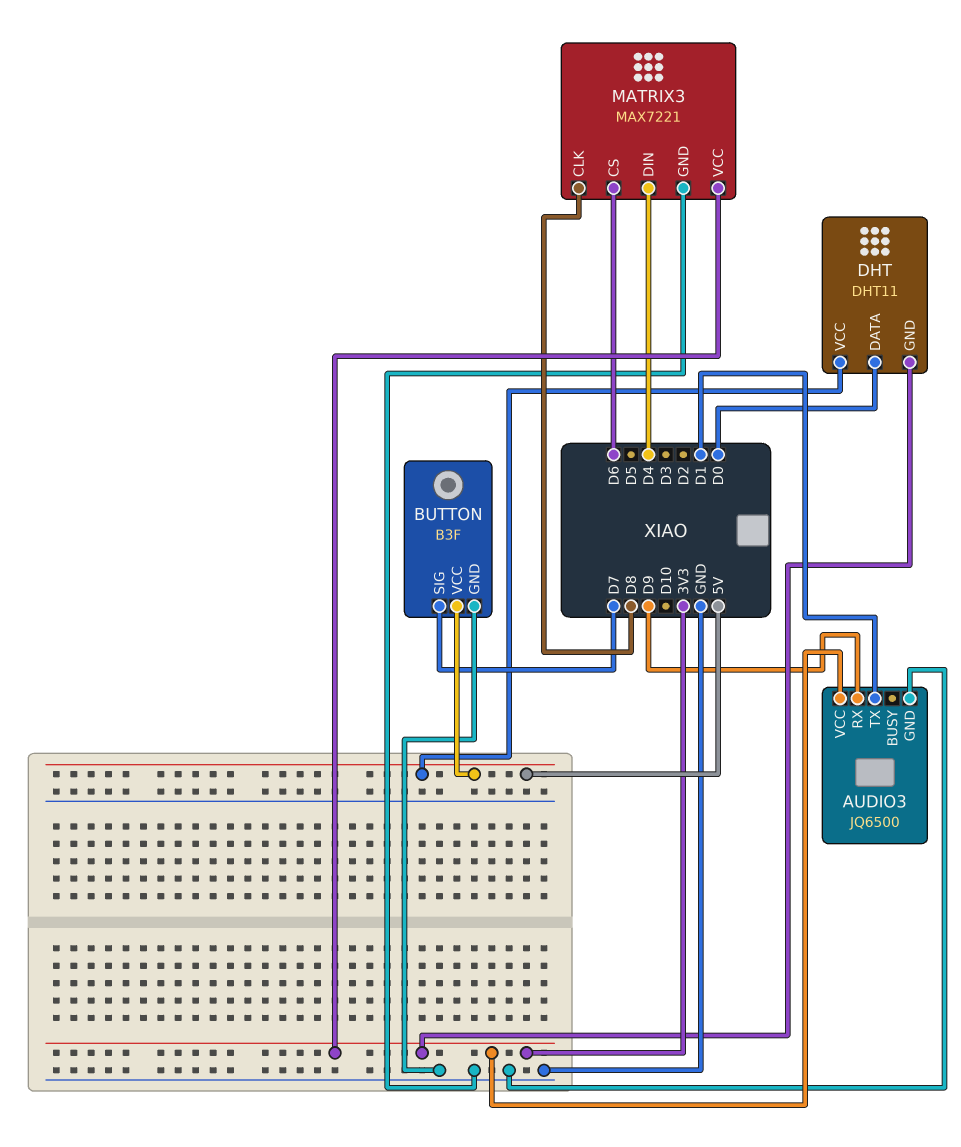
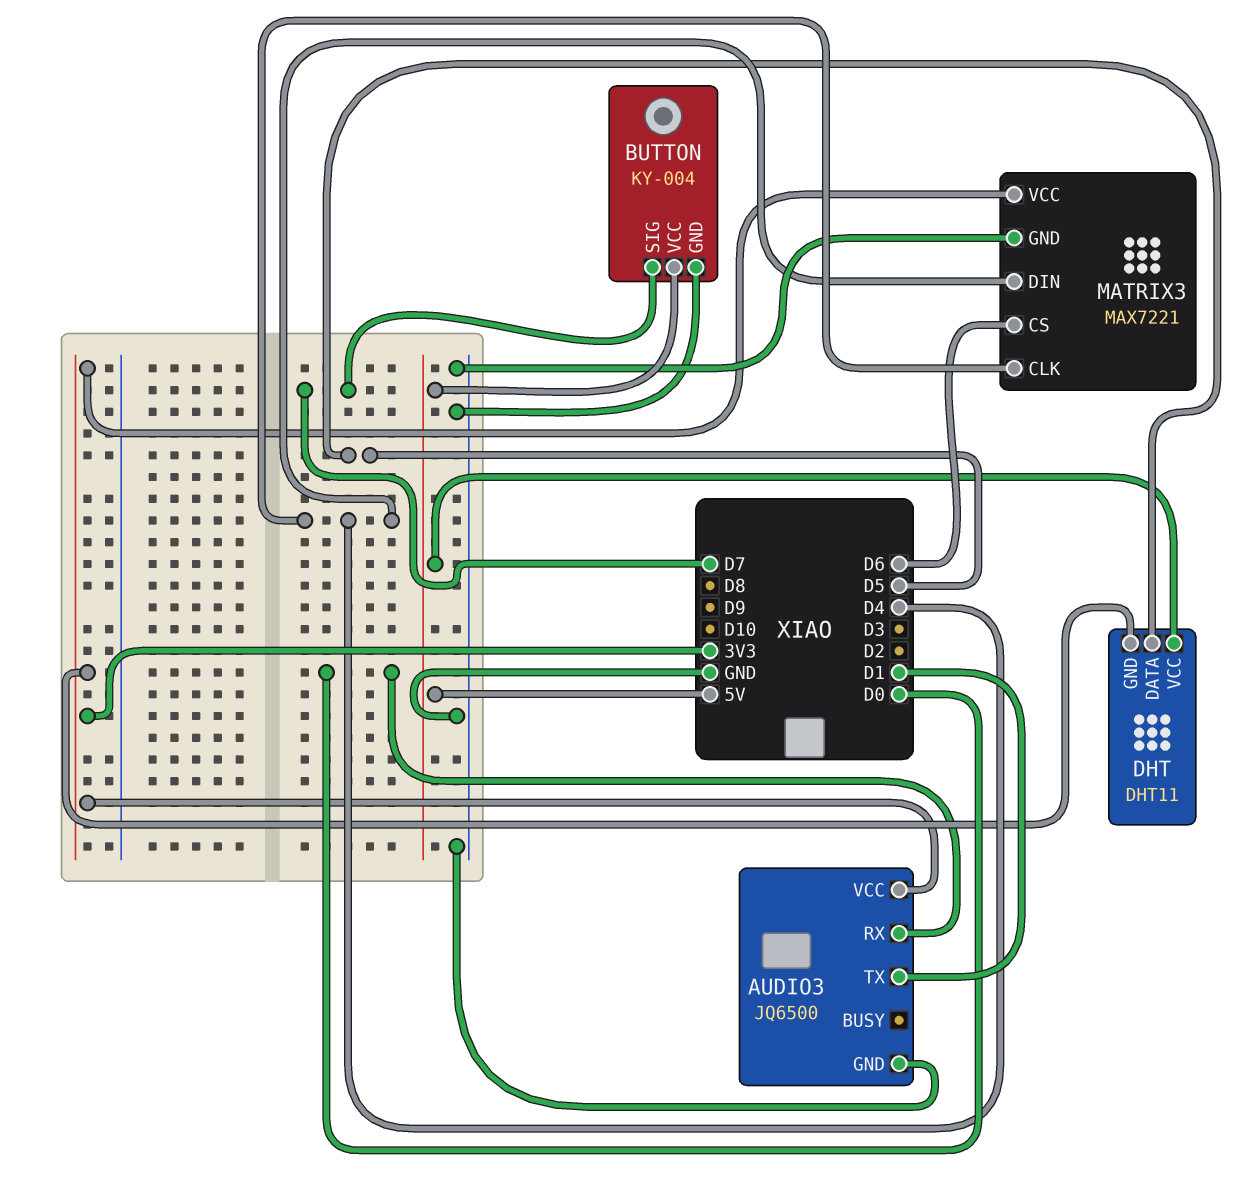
AUDIO3 pin RX: D9 -> D0
BUTTON: B3F -> KY-004
DHT pin DATA: D0 -> D5
MATRIX3 pin CLK: D8 -> D4

